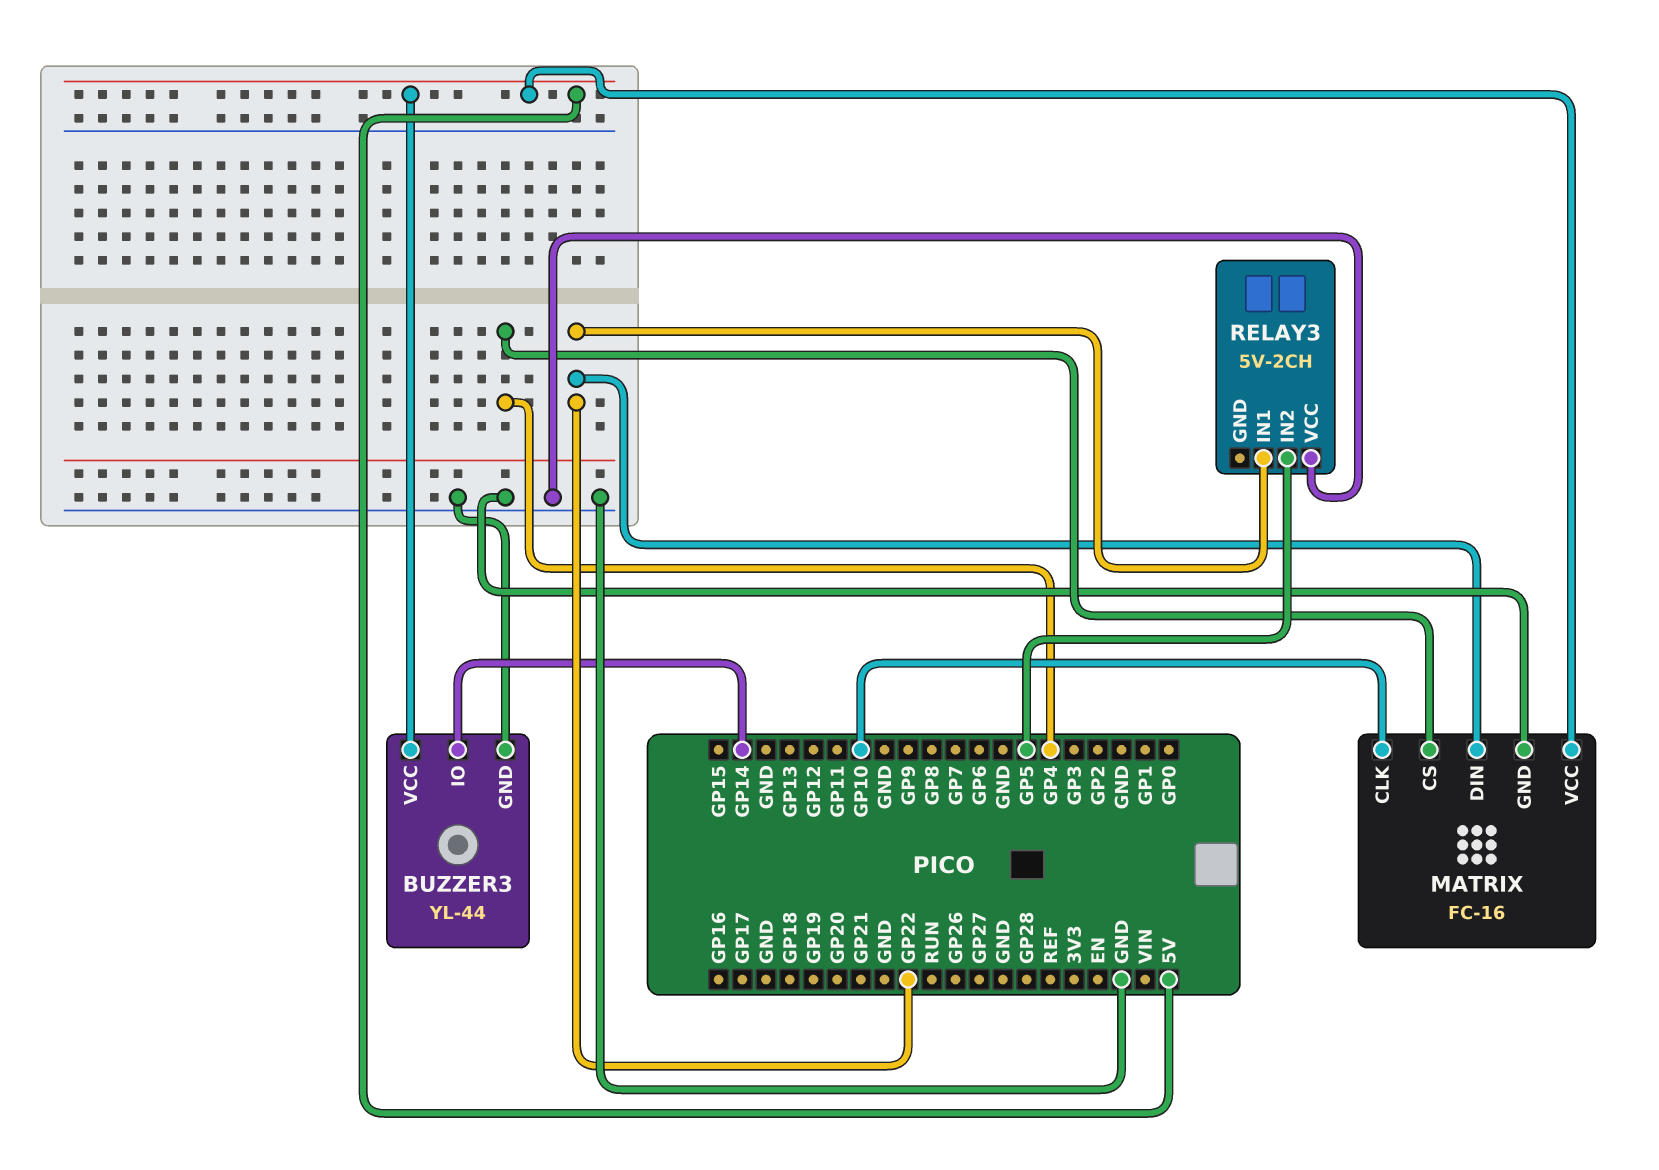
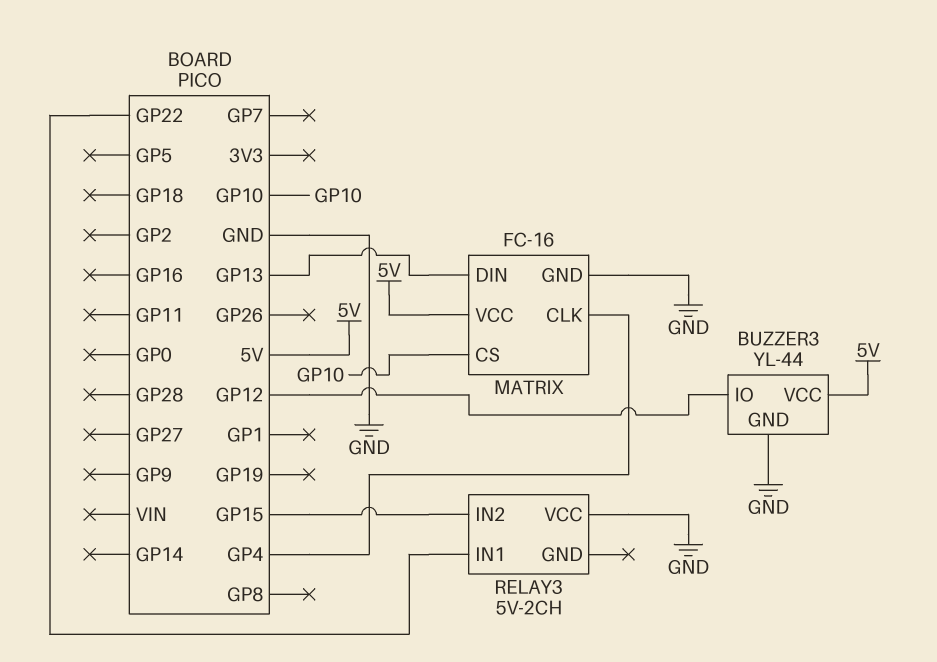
BUZZER3 pin IO: GP14 -> GP12
MATRIX pin CLK: GP10 -> GP4
MATRIX pin CS: GP4 -> GP10
MATRIX pin DIN: GP22 -> GP13
RELAY3 pin IN2: GP5 -> GP15

